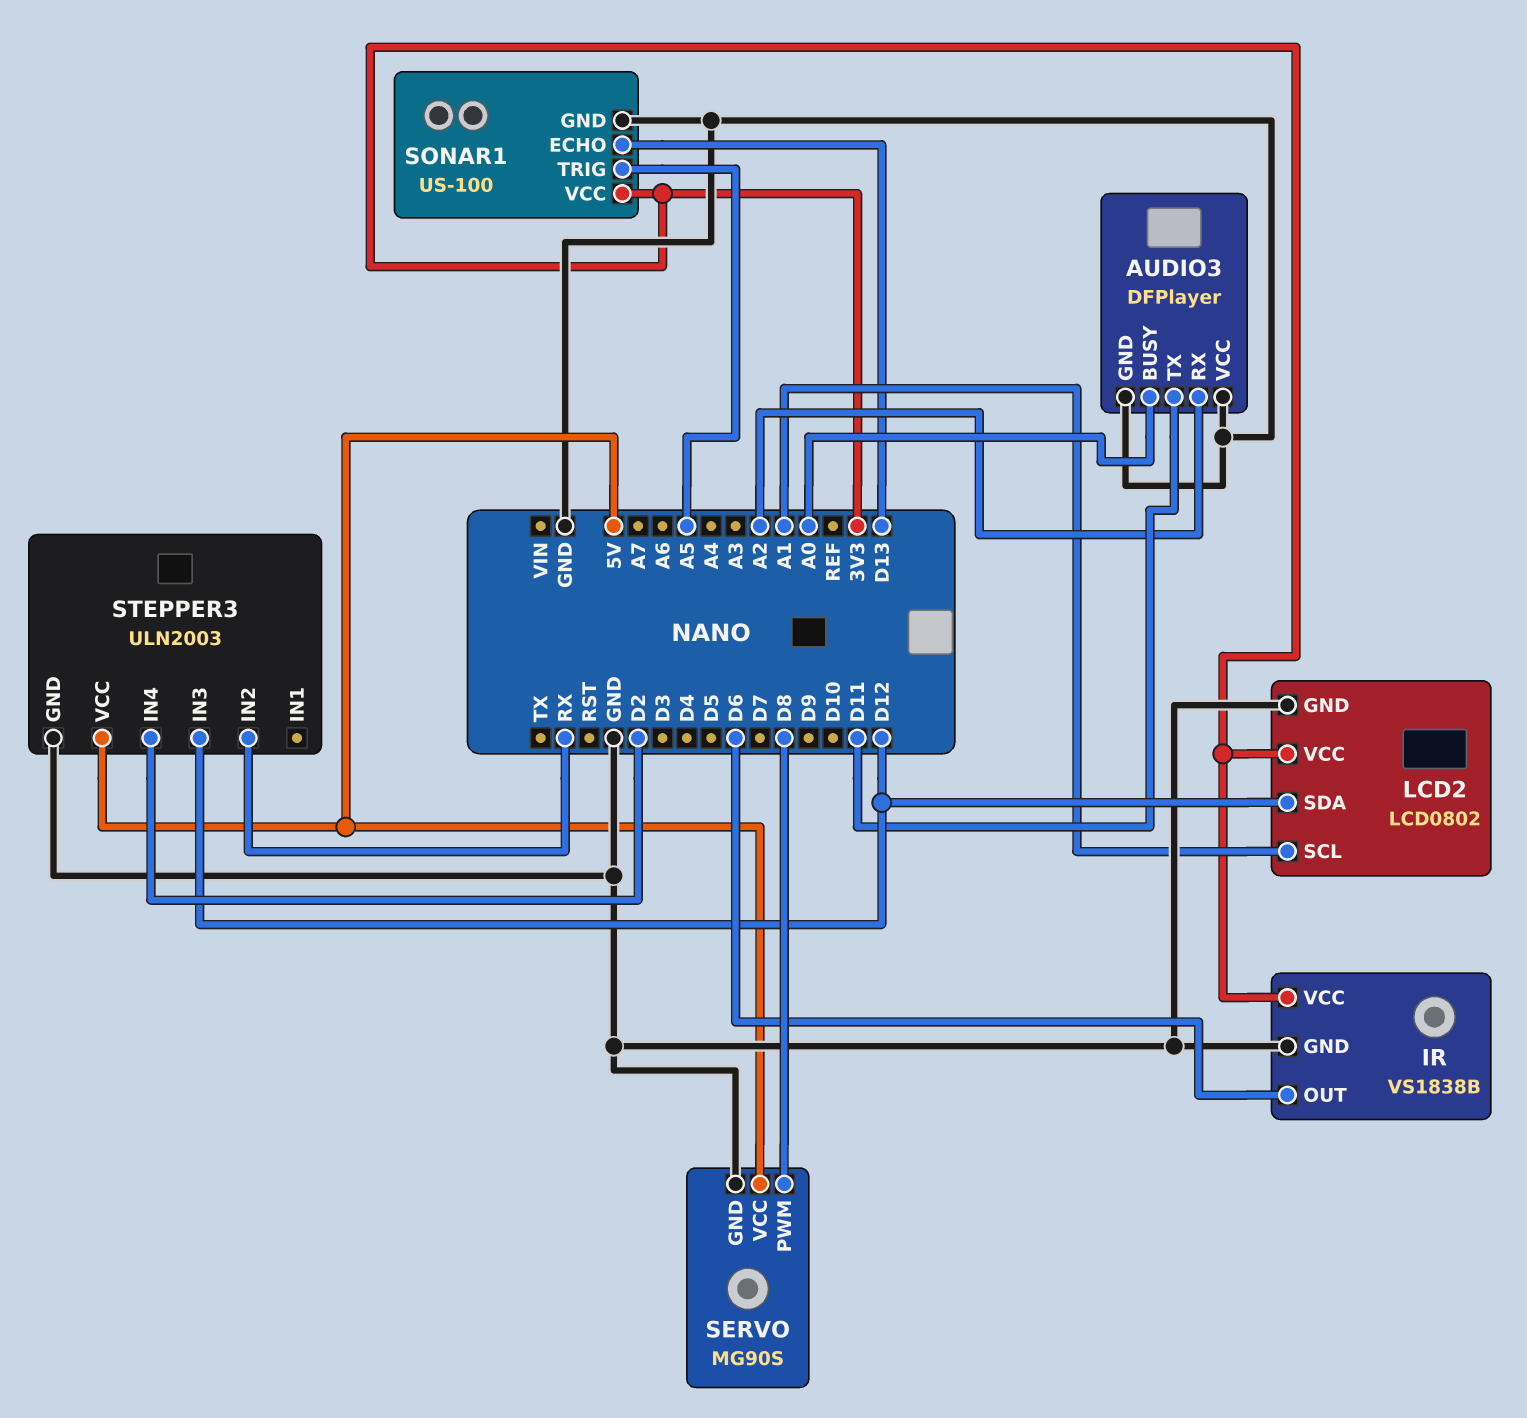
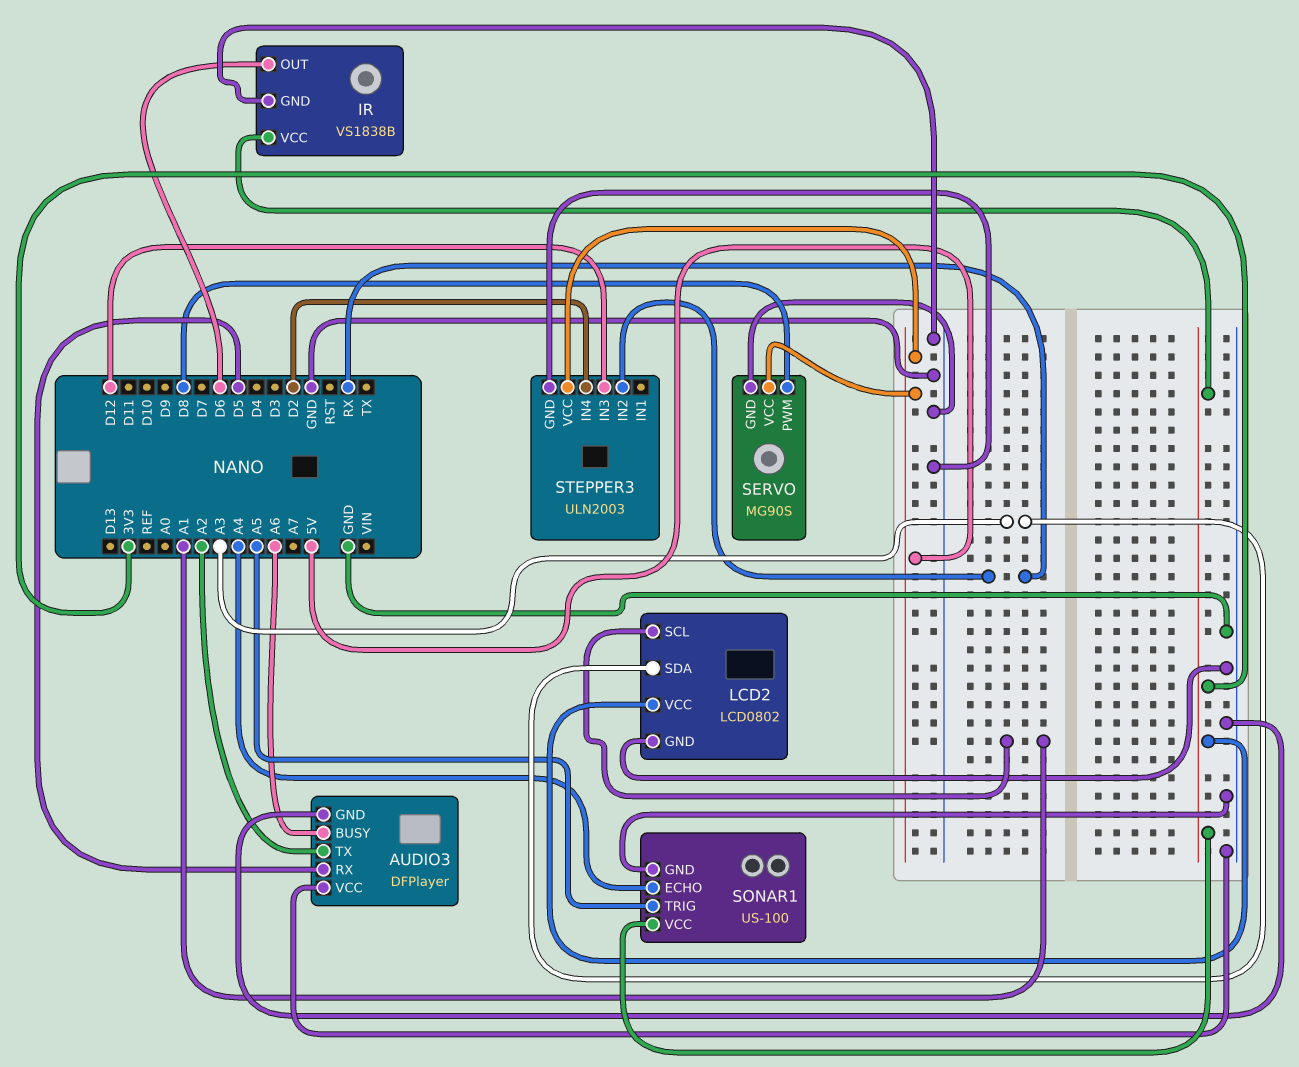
AUDIO3 pin BUSY: A0 -> A6
AUDIO3 pin RX: A2 -> D5
AUDIO3 pin TX: D11 -> A2
LCD2 pin SDA: D12 -> A3
SONAR1 pin ECHO: D13 -> A4

